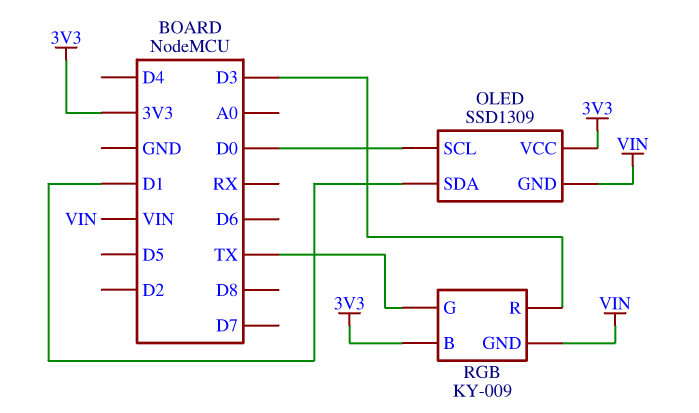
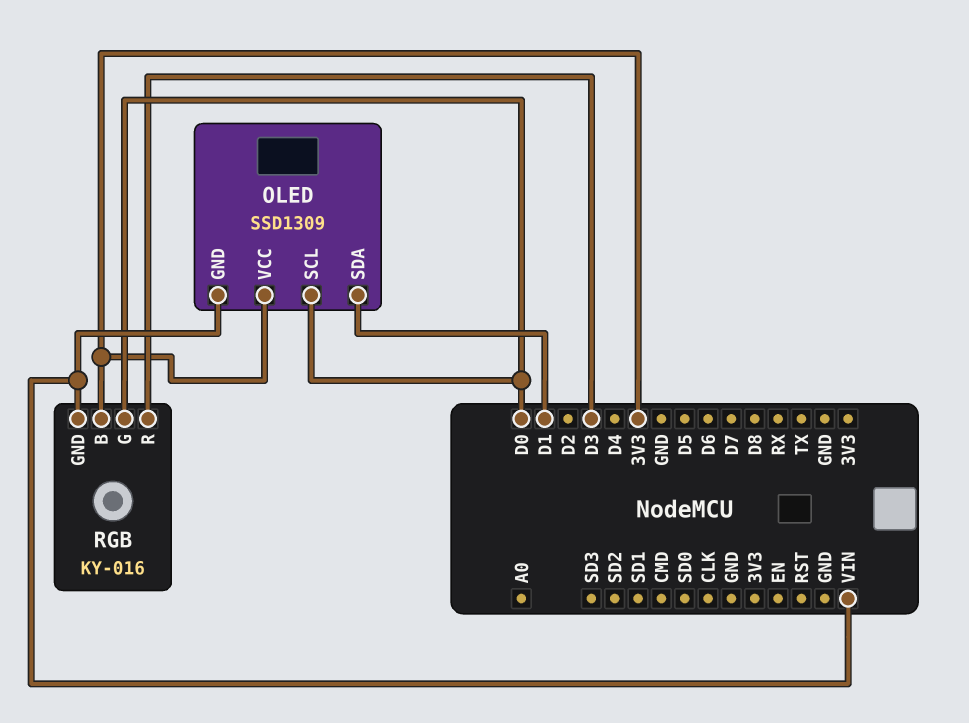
RGB: KY-009 -> KY-016
RGB pin G: TX -> D0

